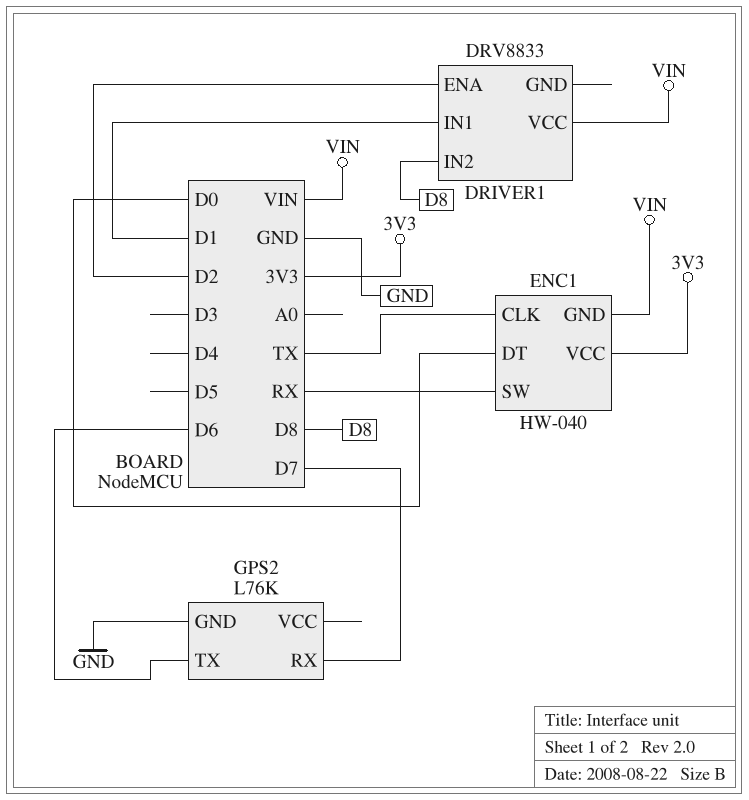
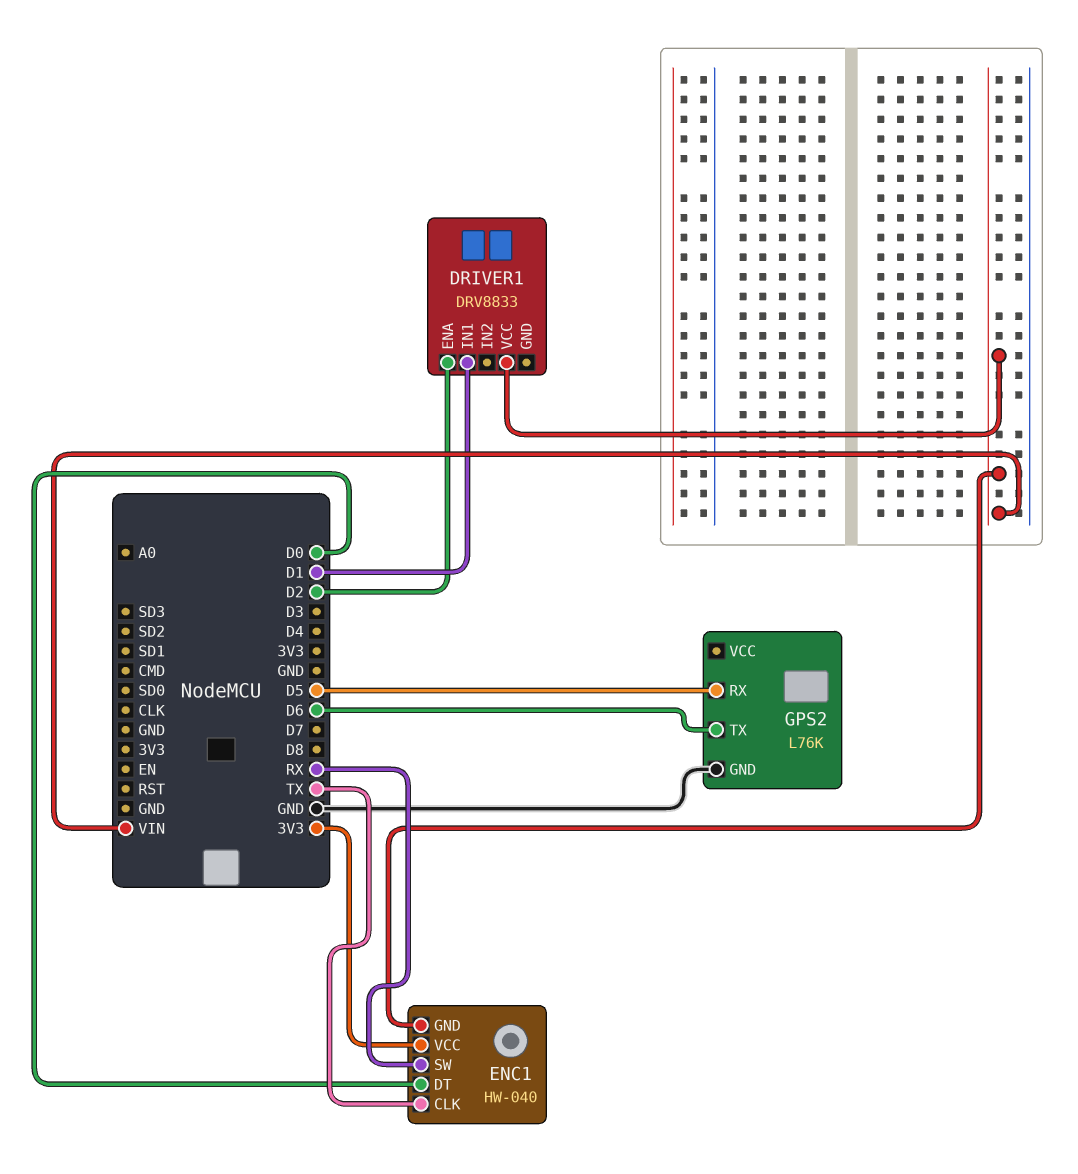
DRIVER1 pin IN2: D8 -> none
GPS2 pin RX: D7 -> D5

